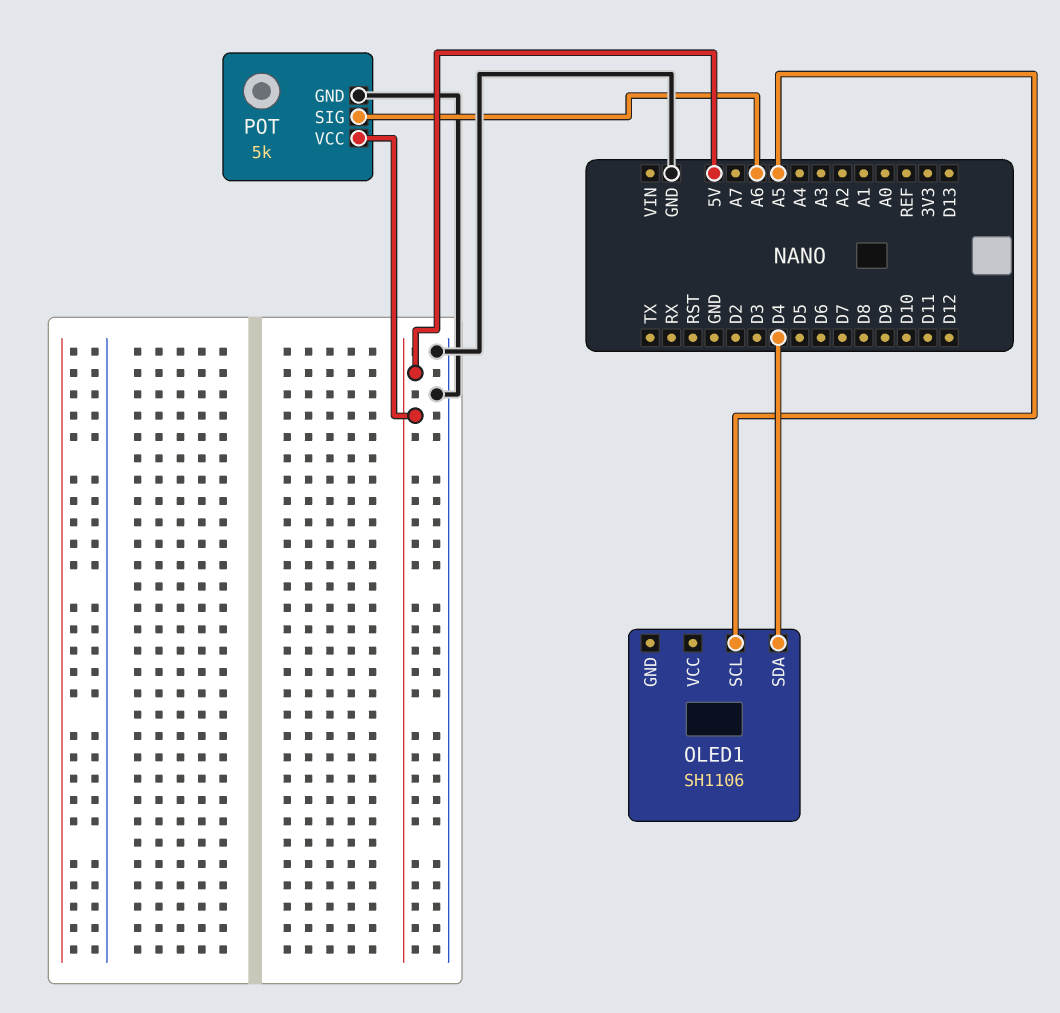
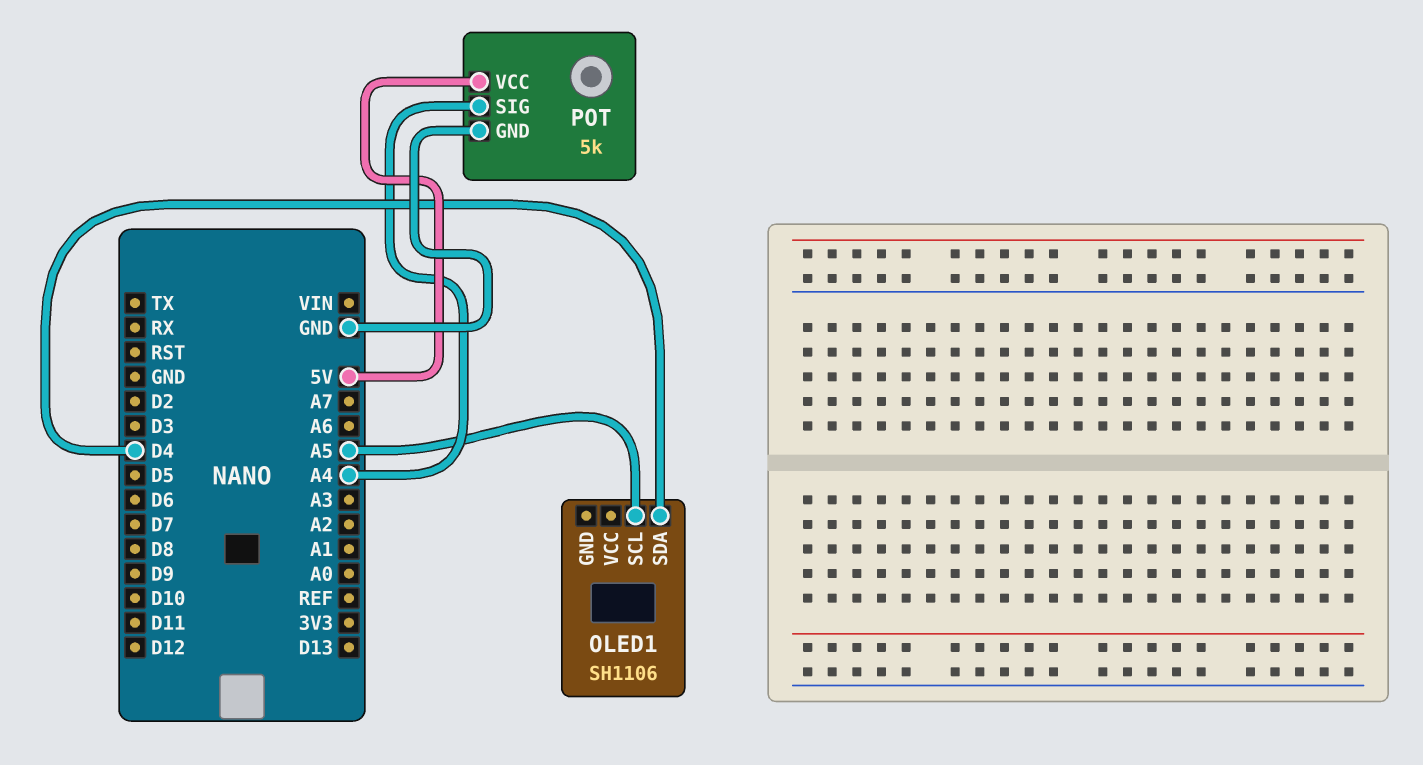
POT pin SIG: A6 -> A4

